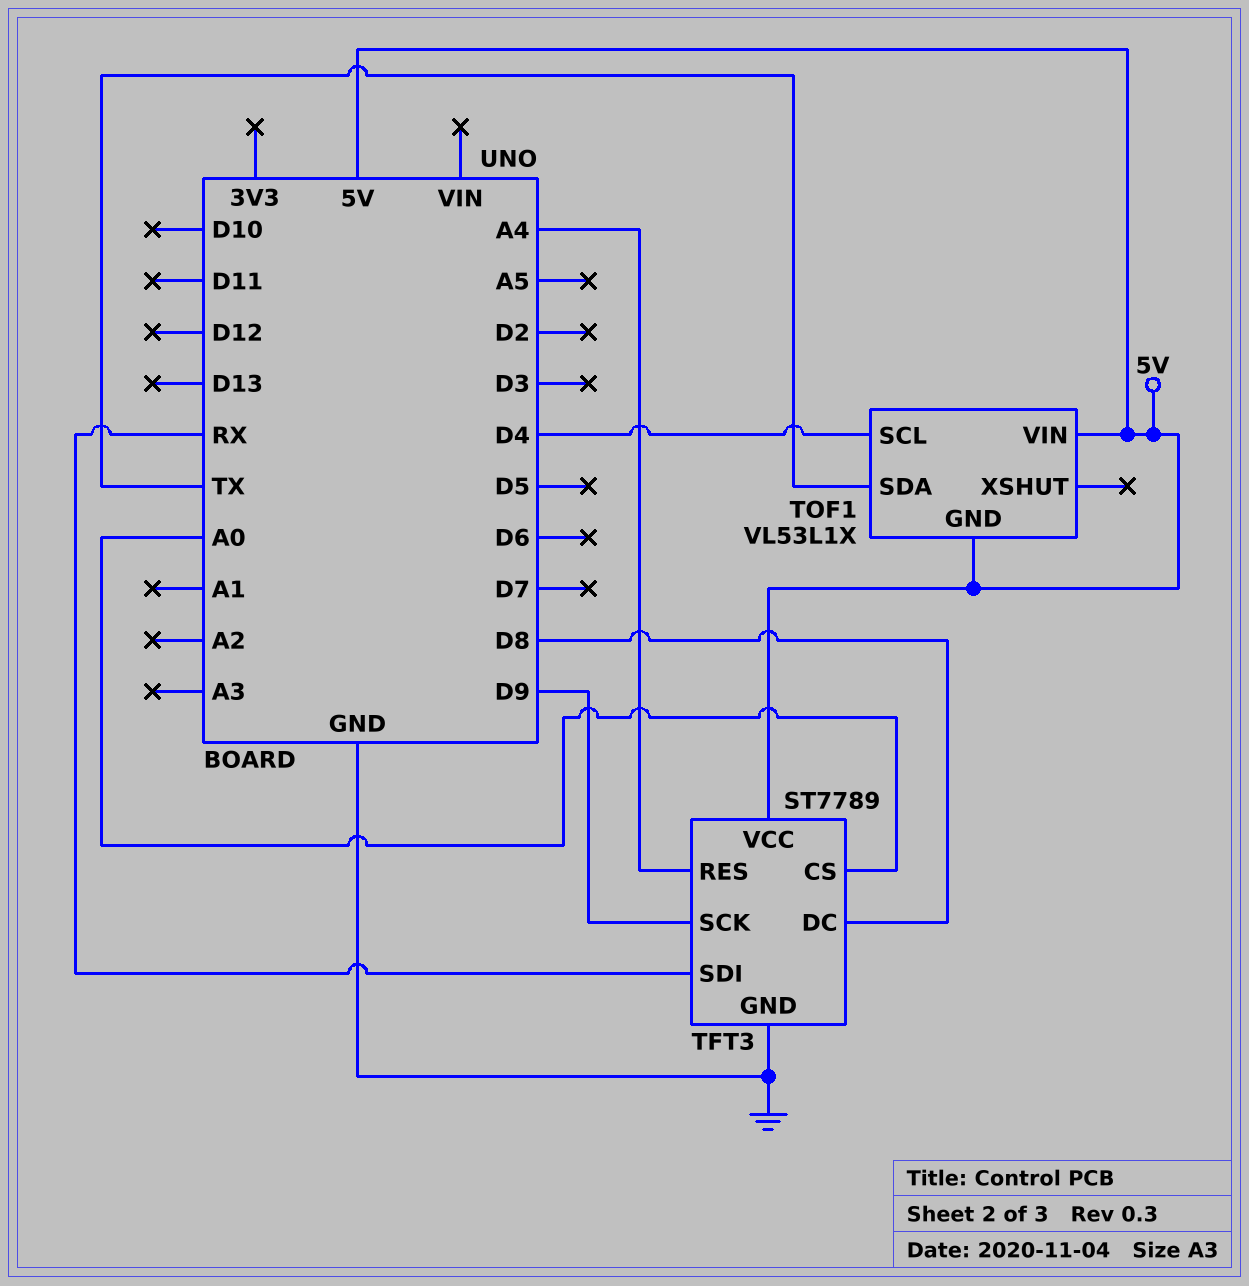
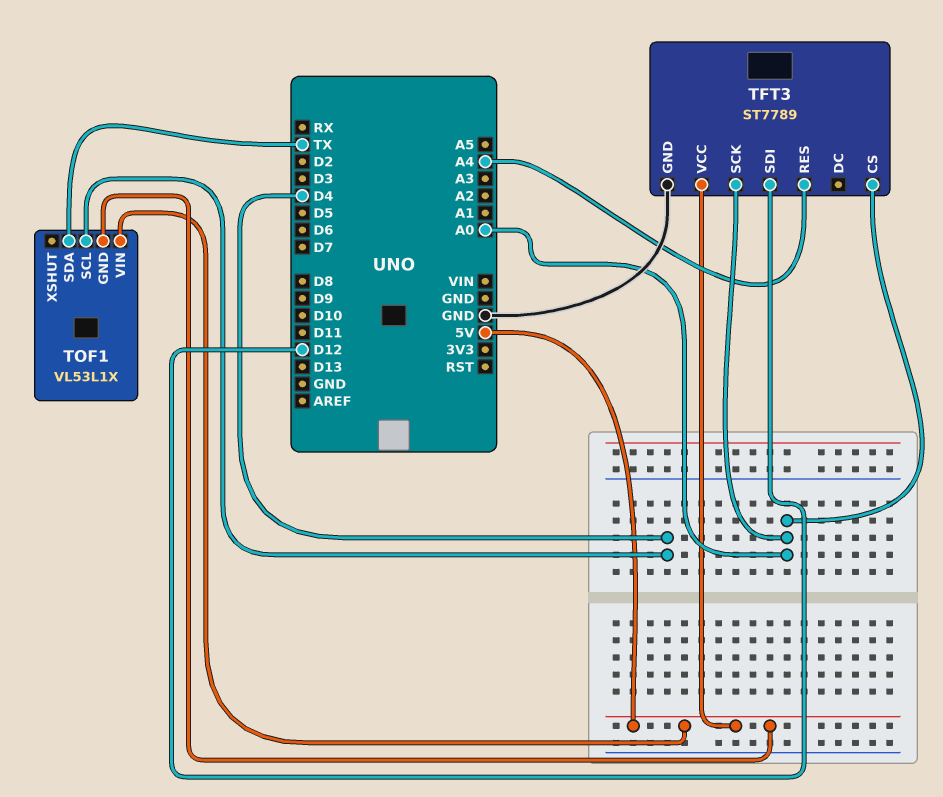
TFT3 pin DC: D8 -> none
TFT3 pin SCK: D9 -> A0
TFT3 pin SDI: RX -> D12

